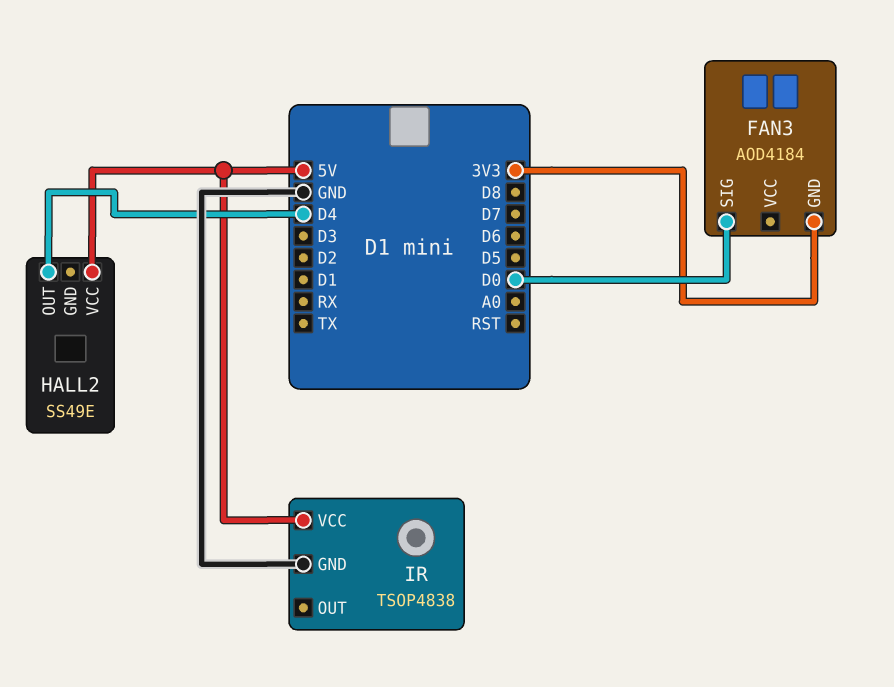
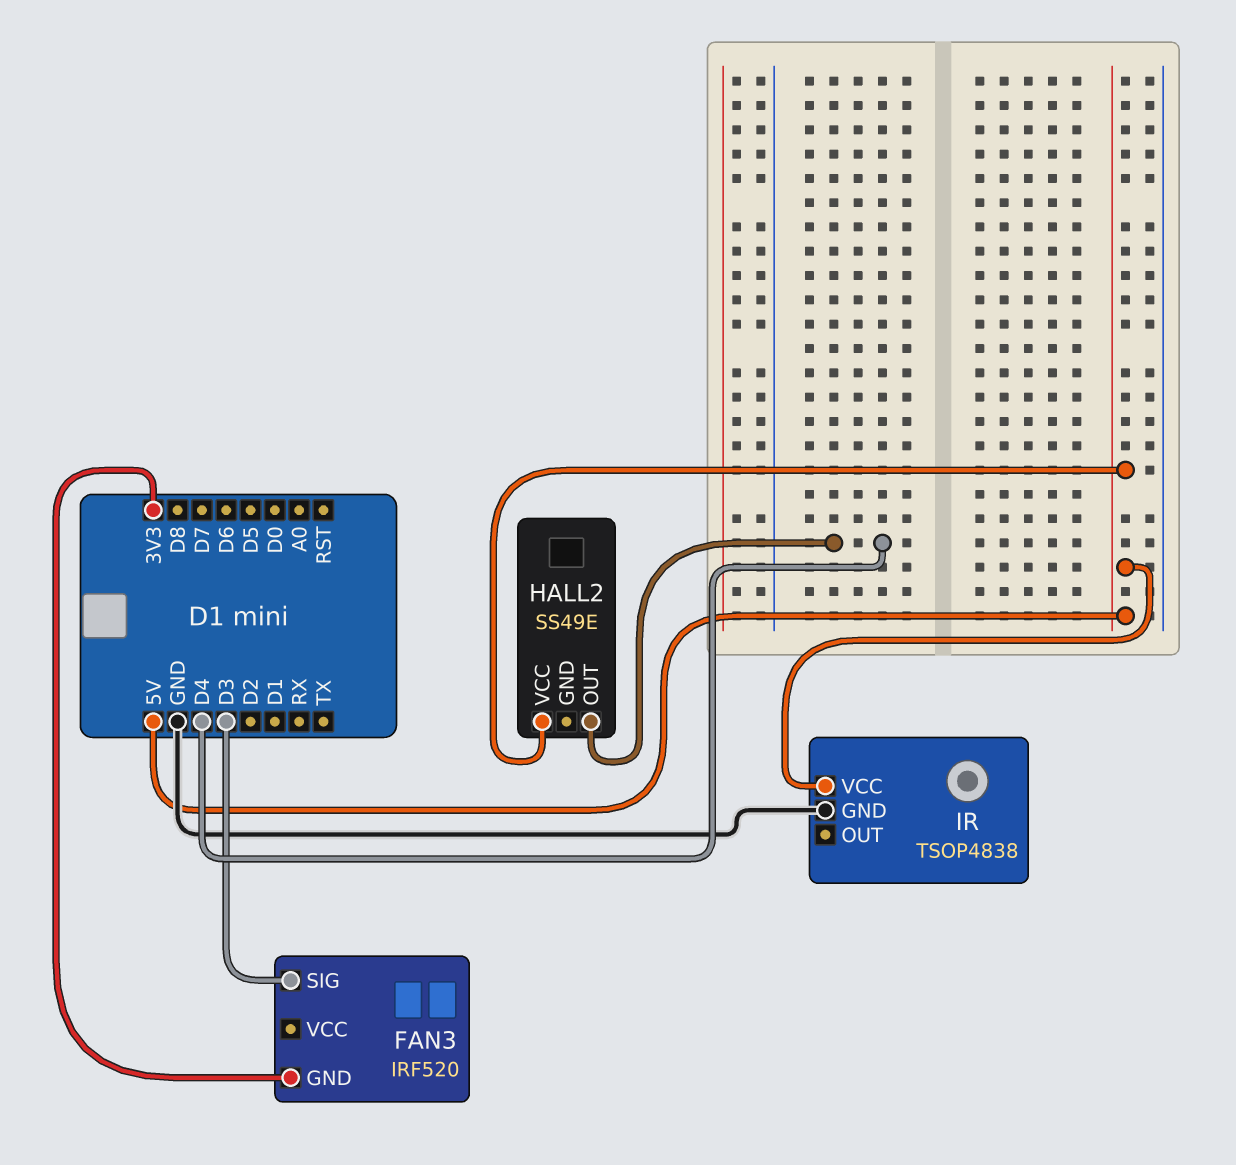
FAN3: AOD4184 -> IRF520
FAN3 pin SIG: D0 -> D3

